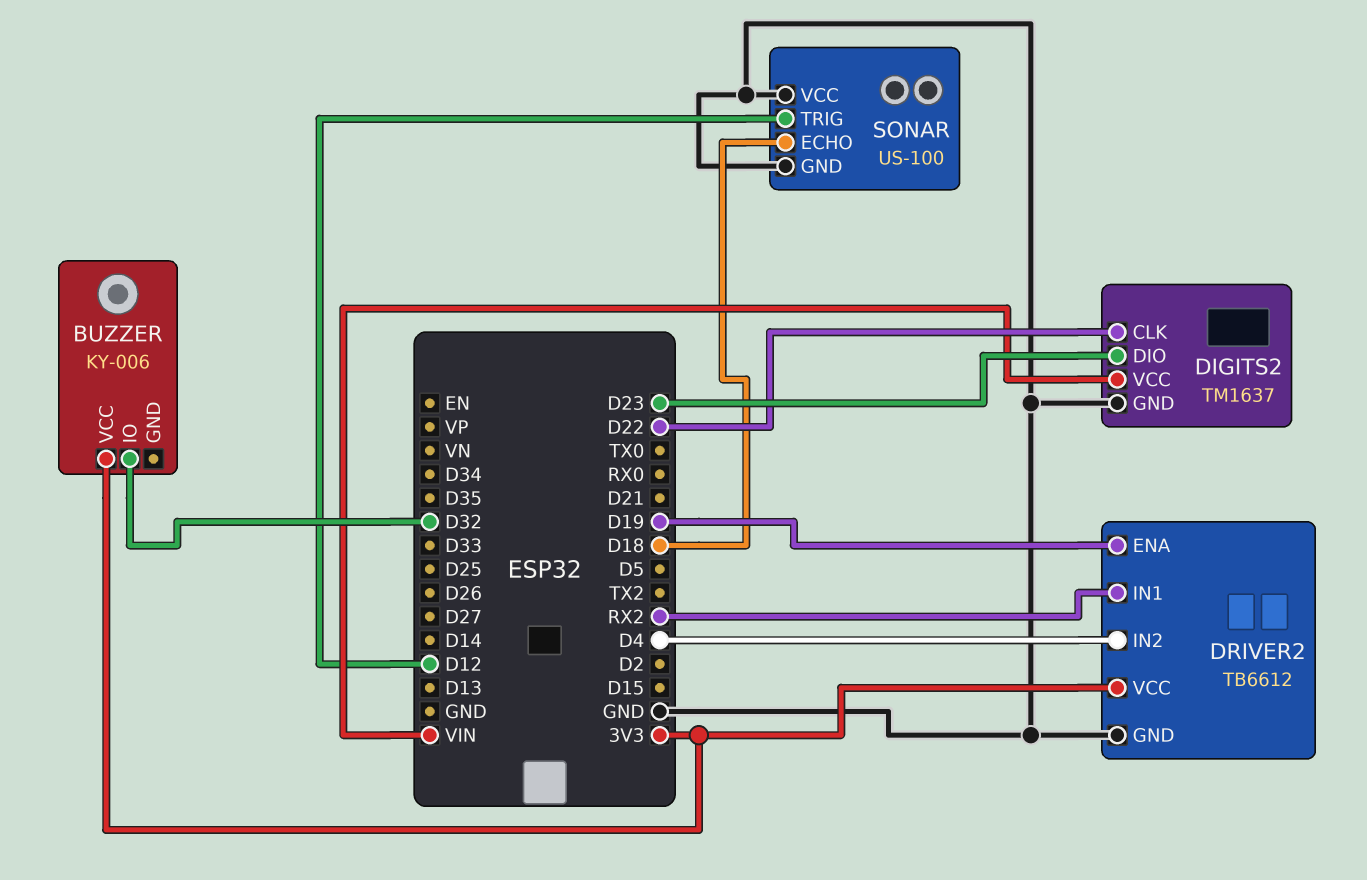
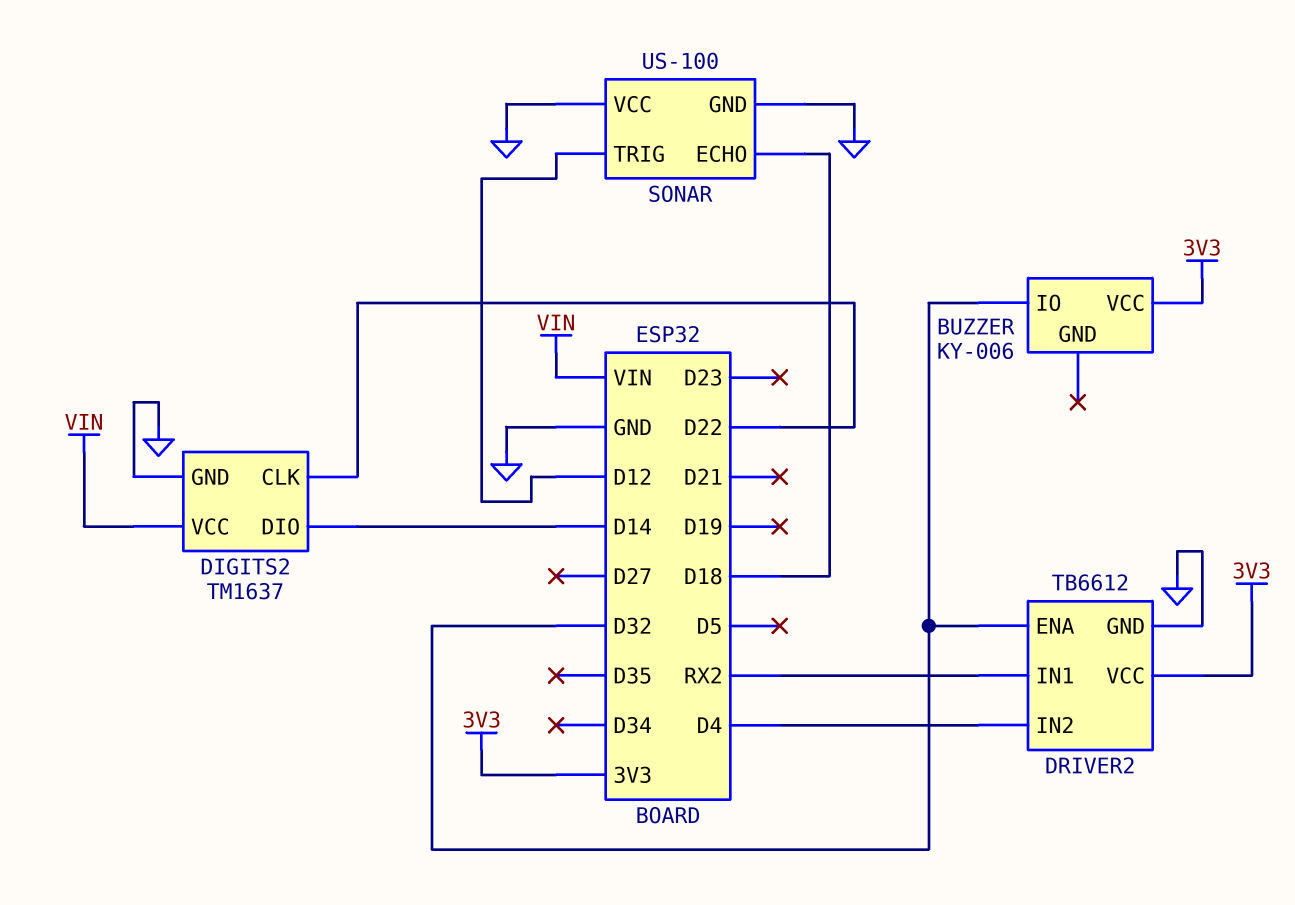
DIGITS2 pin DIO: D23 -> D14
DRIVER2 pin ENA: D19 -> D32

